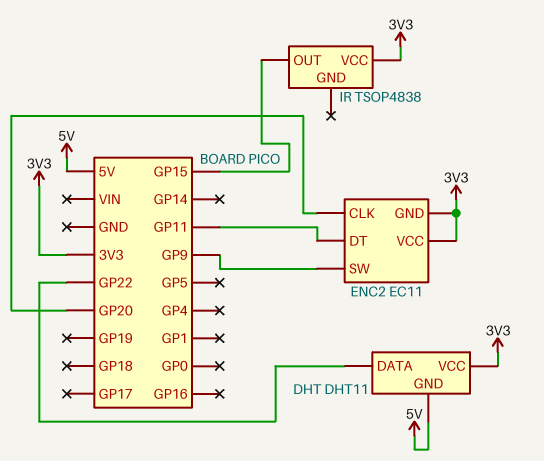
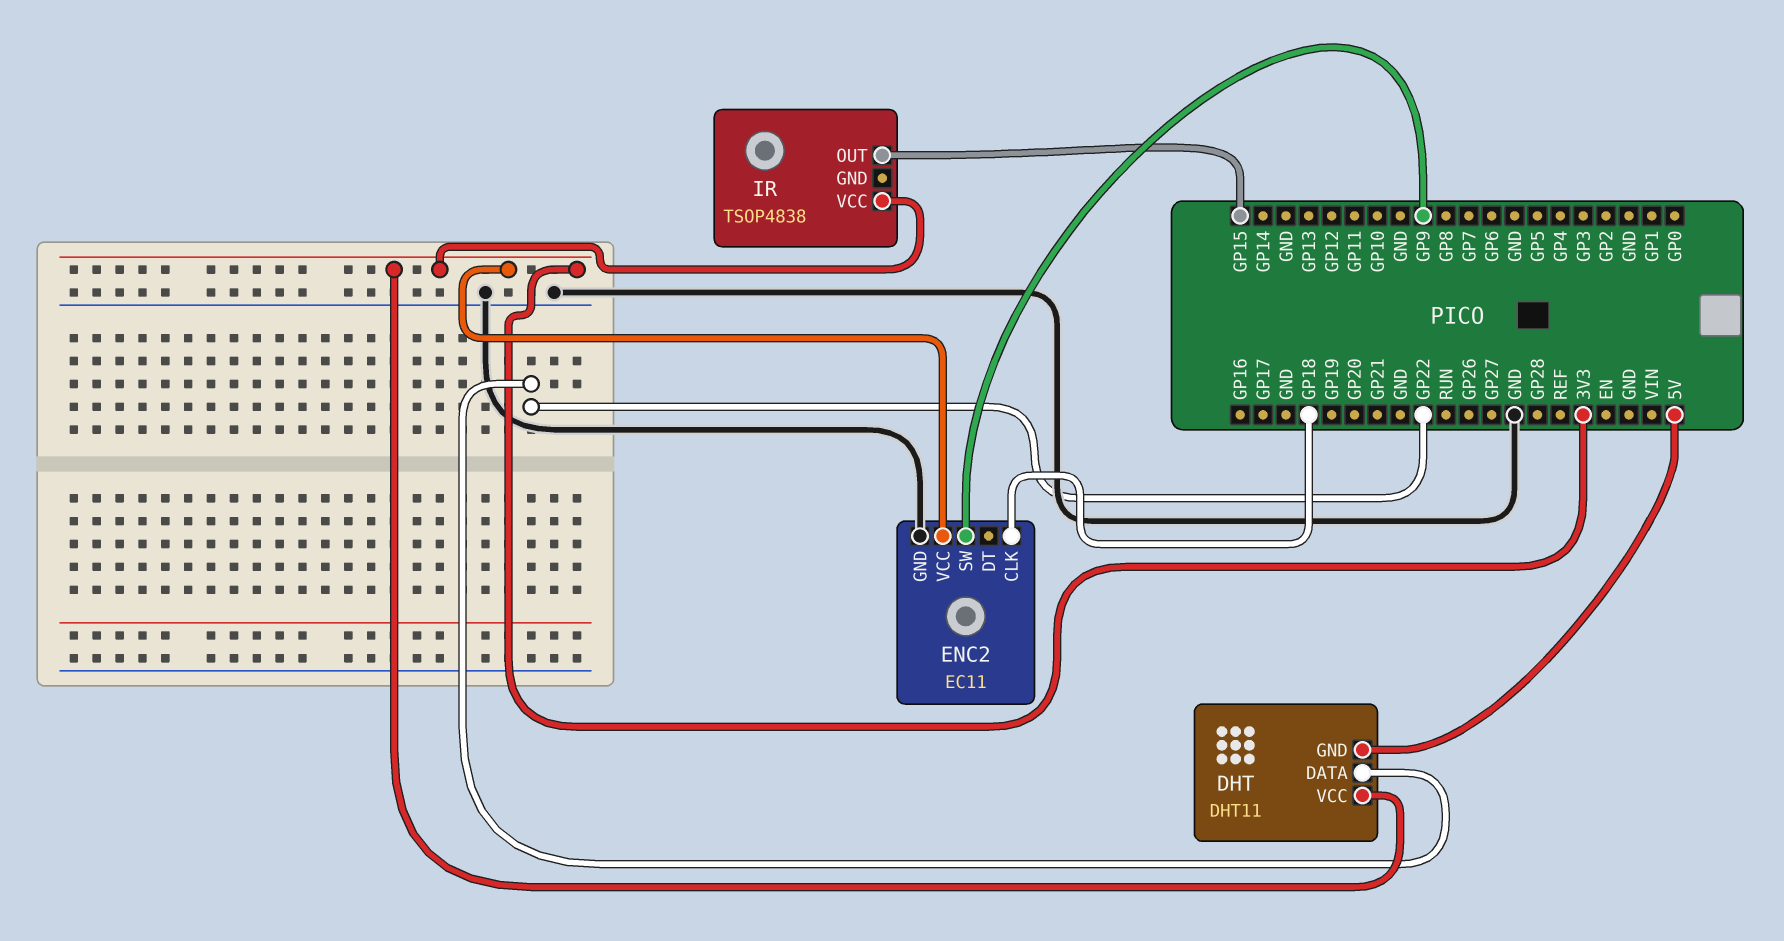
ENC2 pin CLK: GP20 -> GP18
ENC2 pin DT: GP11 -> none
ENC2 pin GND: 3V3 -> GND

